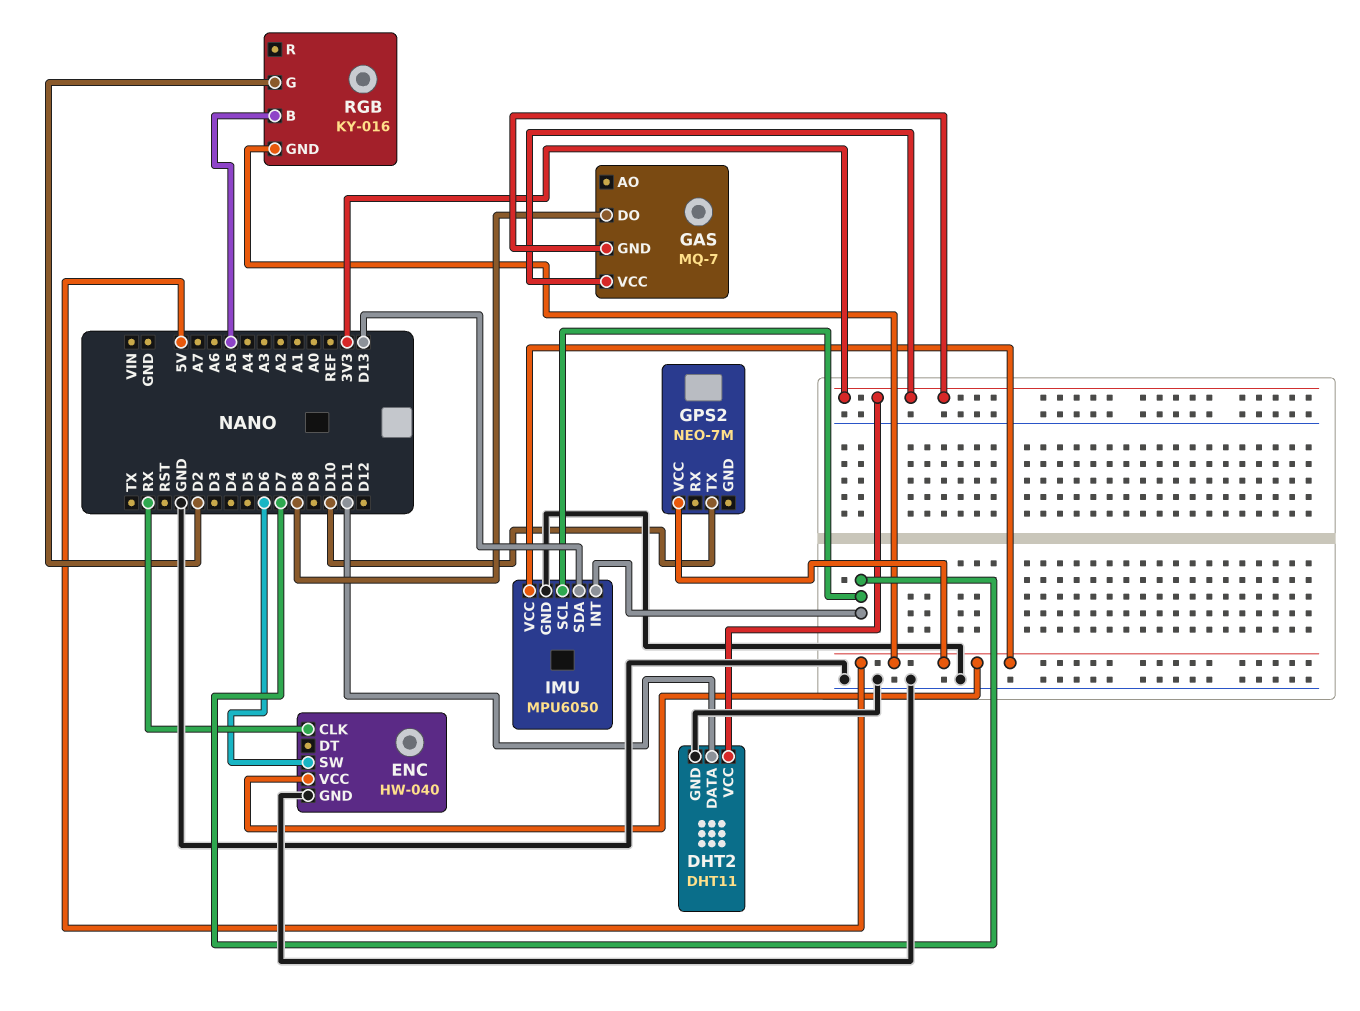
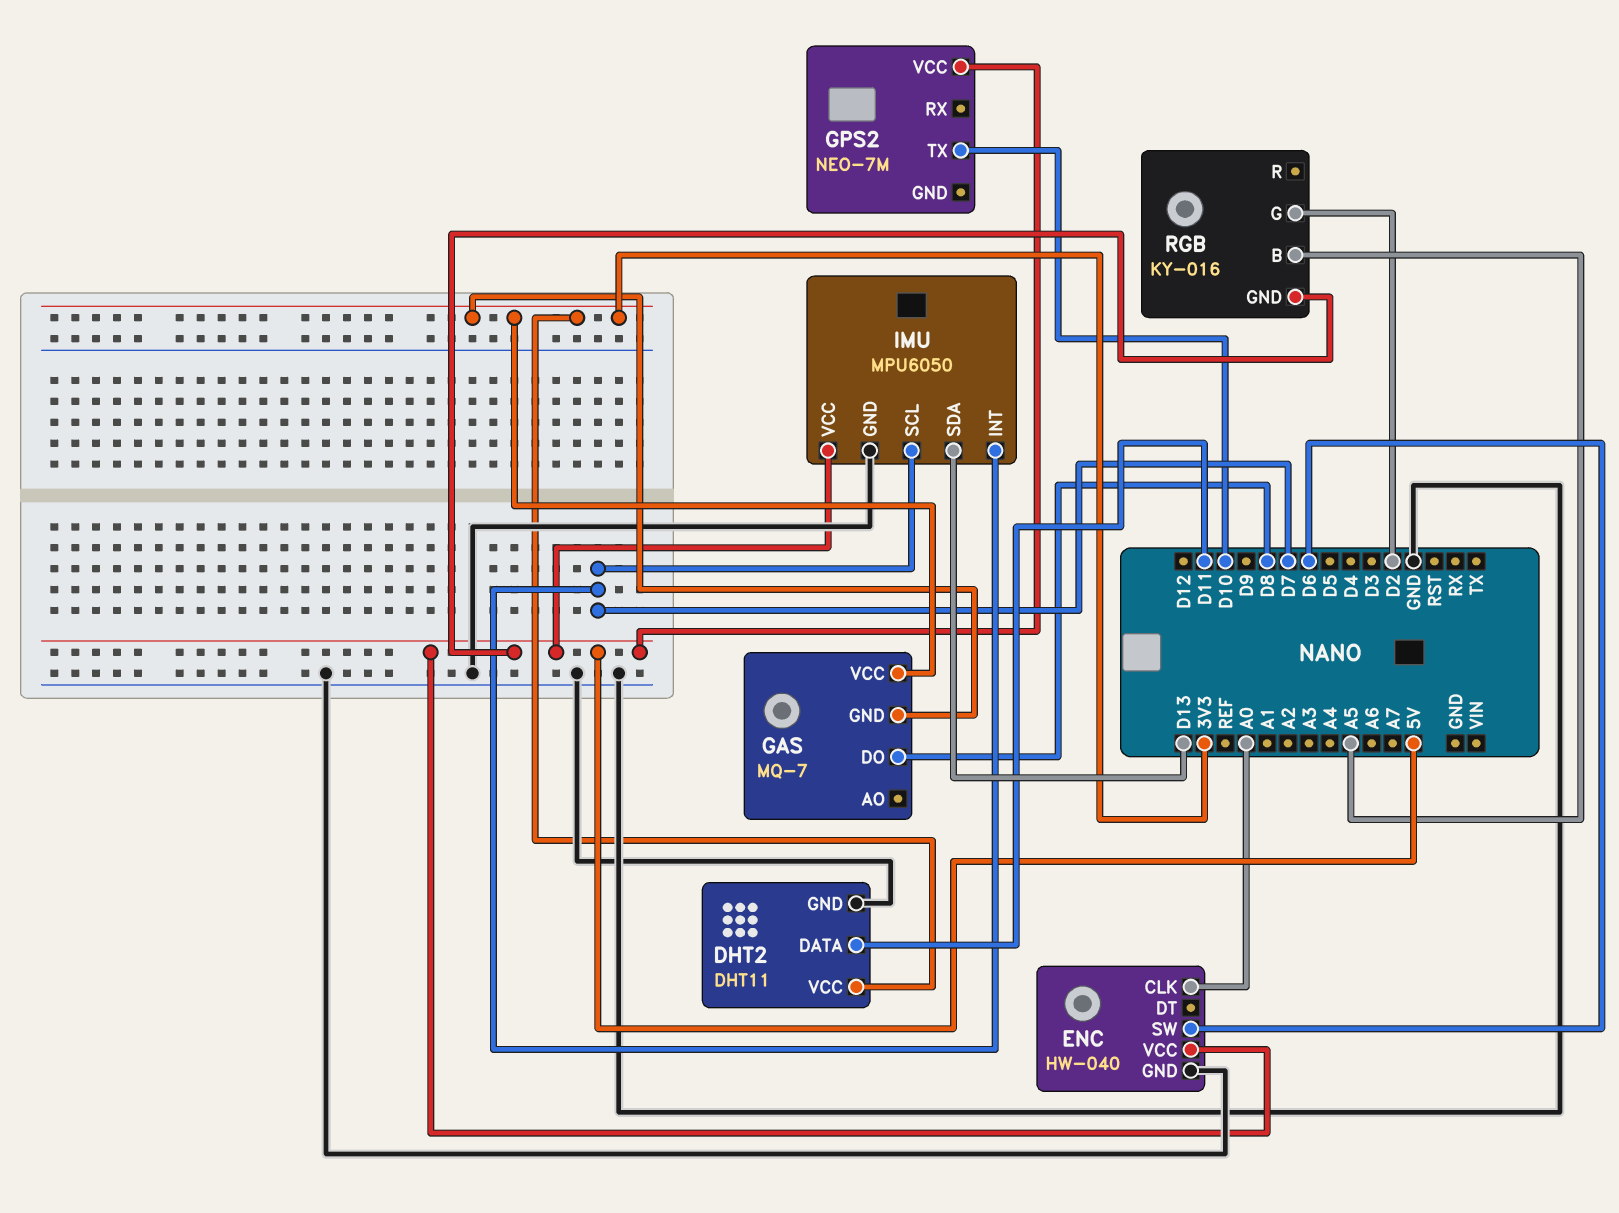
ENC pin CLK: RX -> A0

